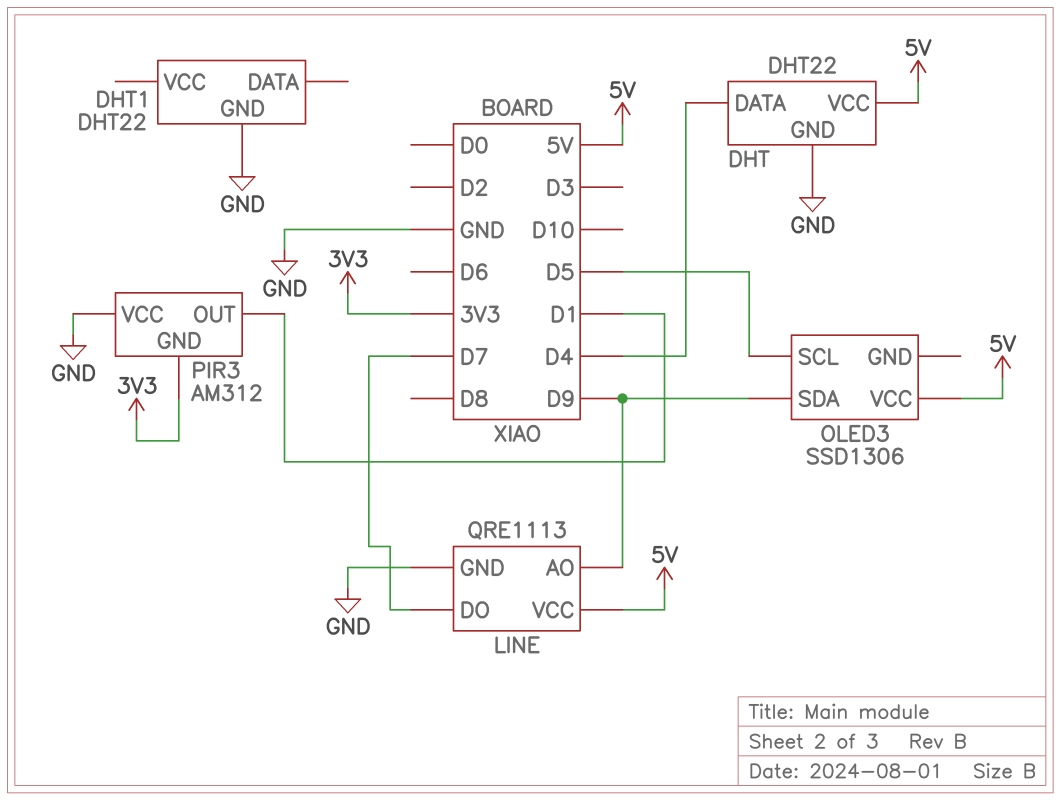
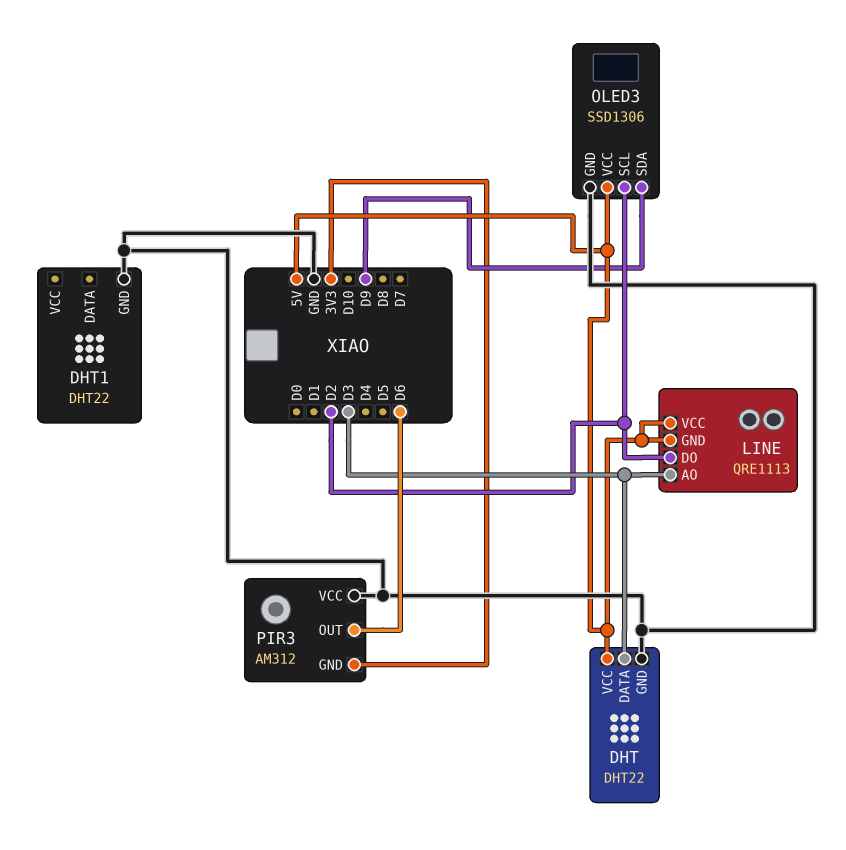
DHT pin DATA: D4 -> D3
LINE pin AO: D9 -> D3
LINE pin DO: D7 -> D2
LINE pin GND: GND -> 5V
OLED3 pin GND: none -> GND
OLED3 pin SCL: D5 -> D2
PIR3 pin OUT: D1 -> D6

